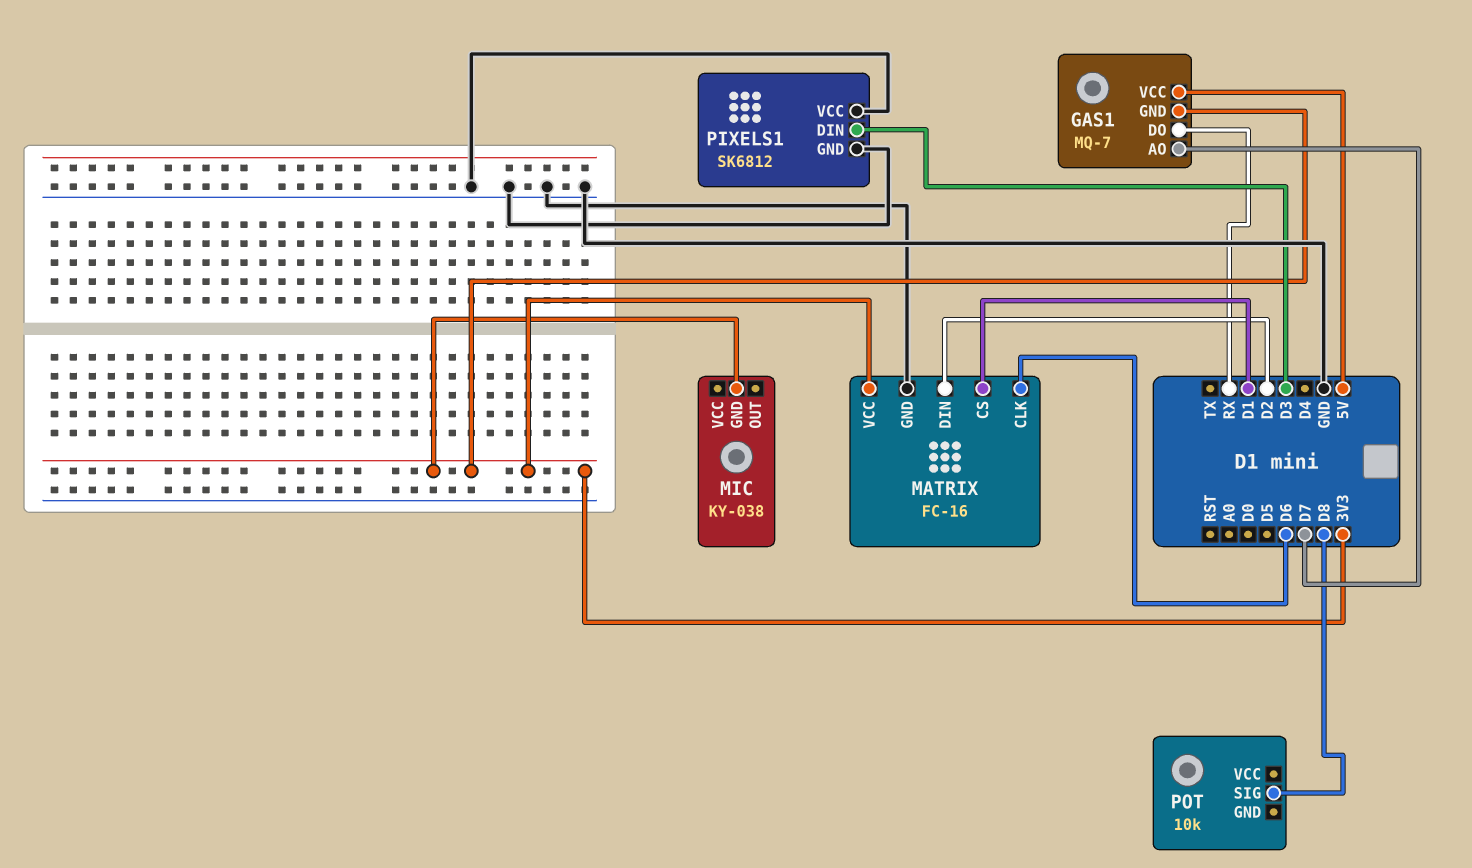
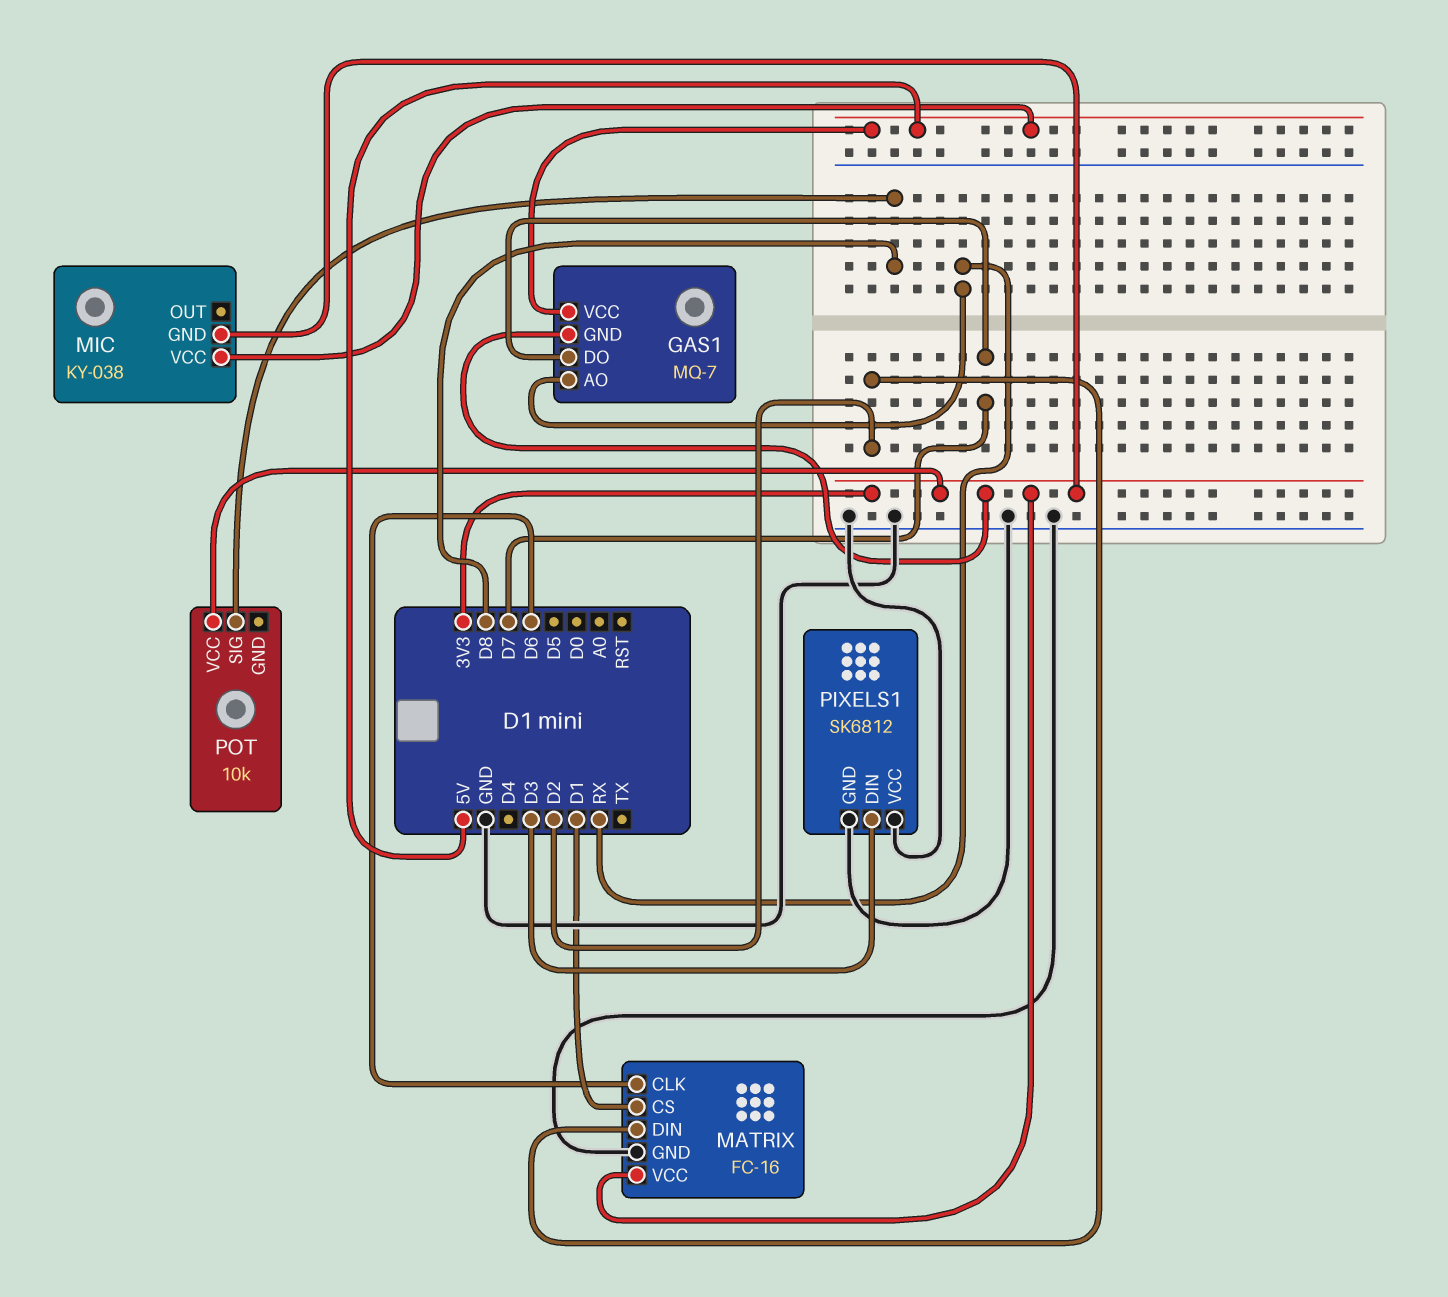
GAS1 pin AO: D7 -> RX
GAS1 pin DO: RX -> D7
MIC pin VCC: none -> 5V
POT pin VCC: none -> 3V3

